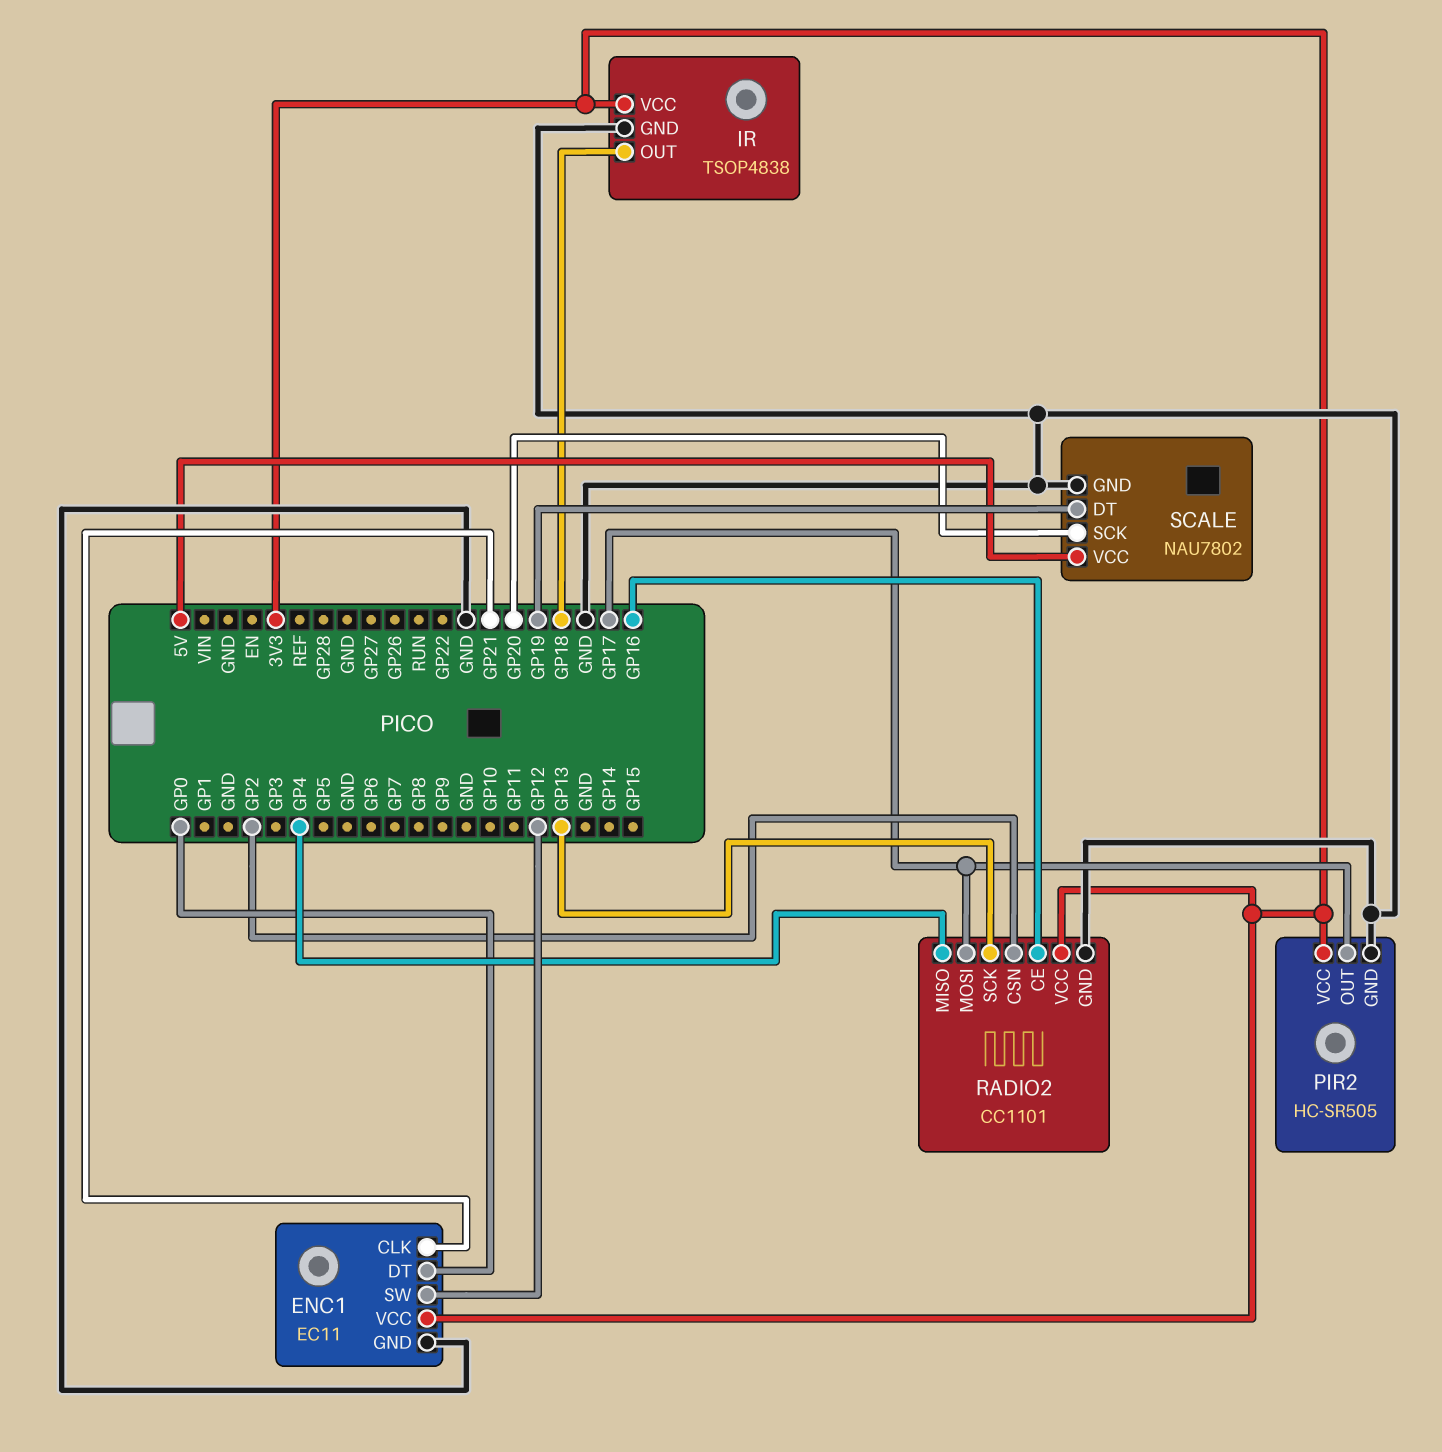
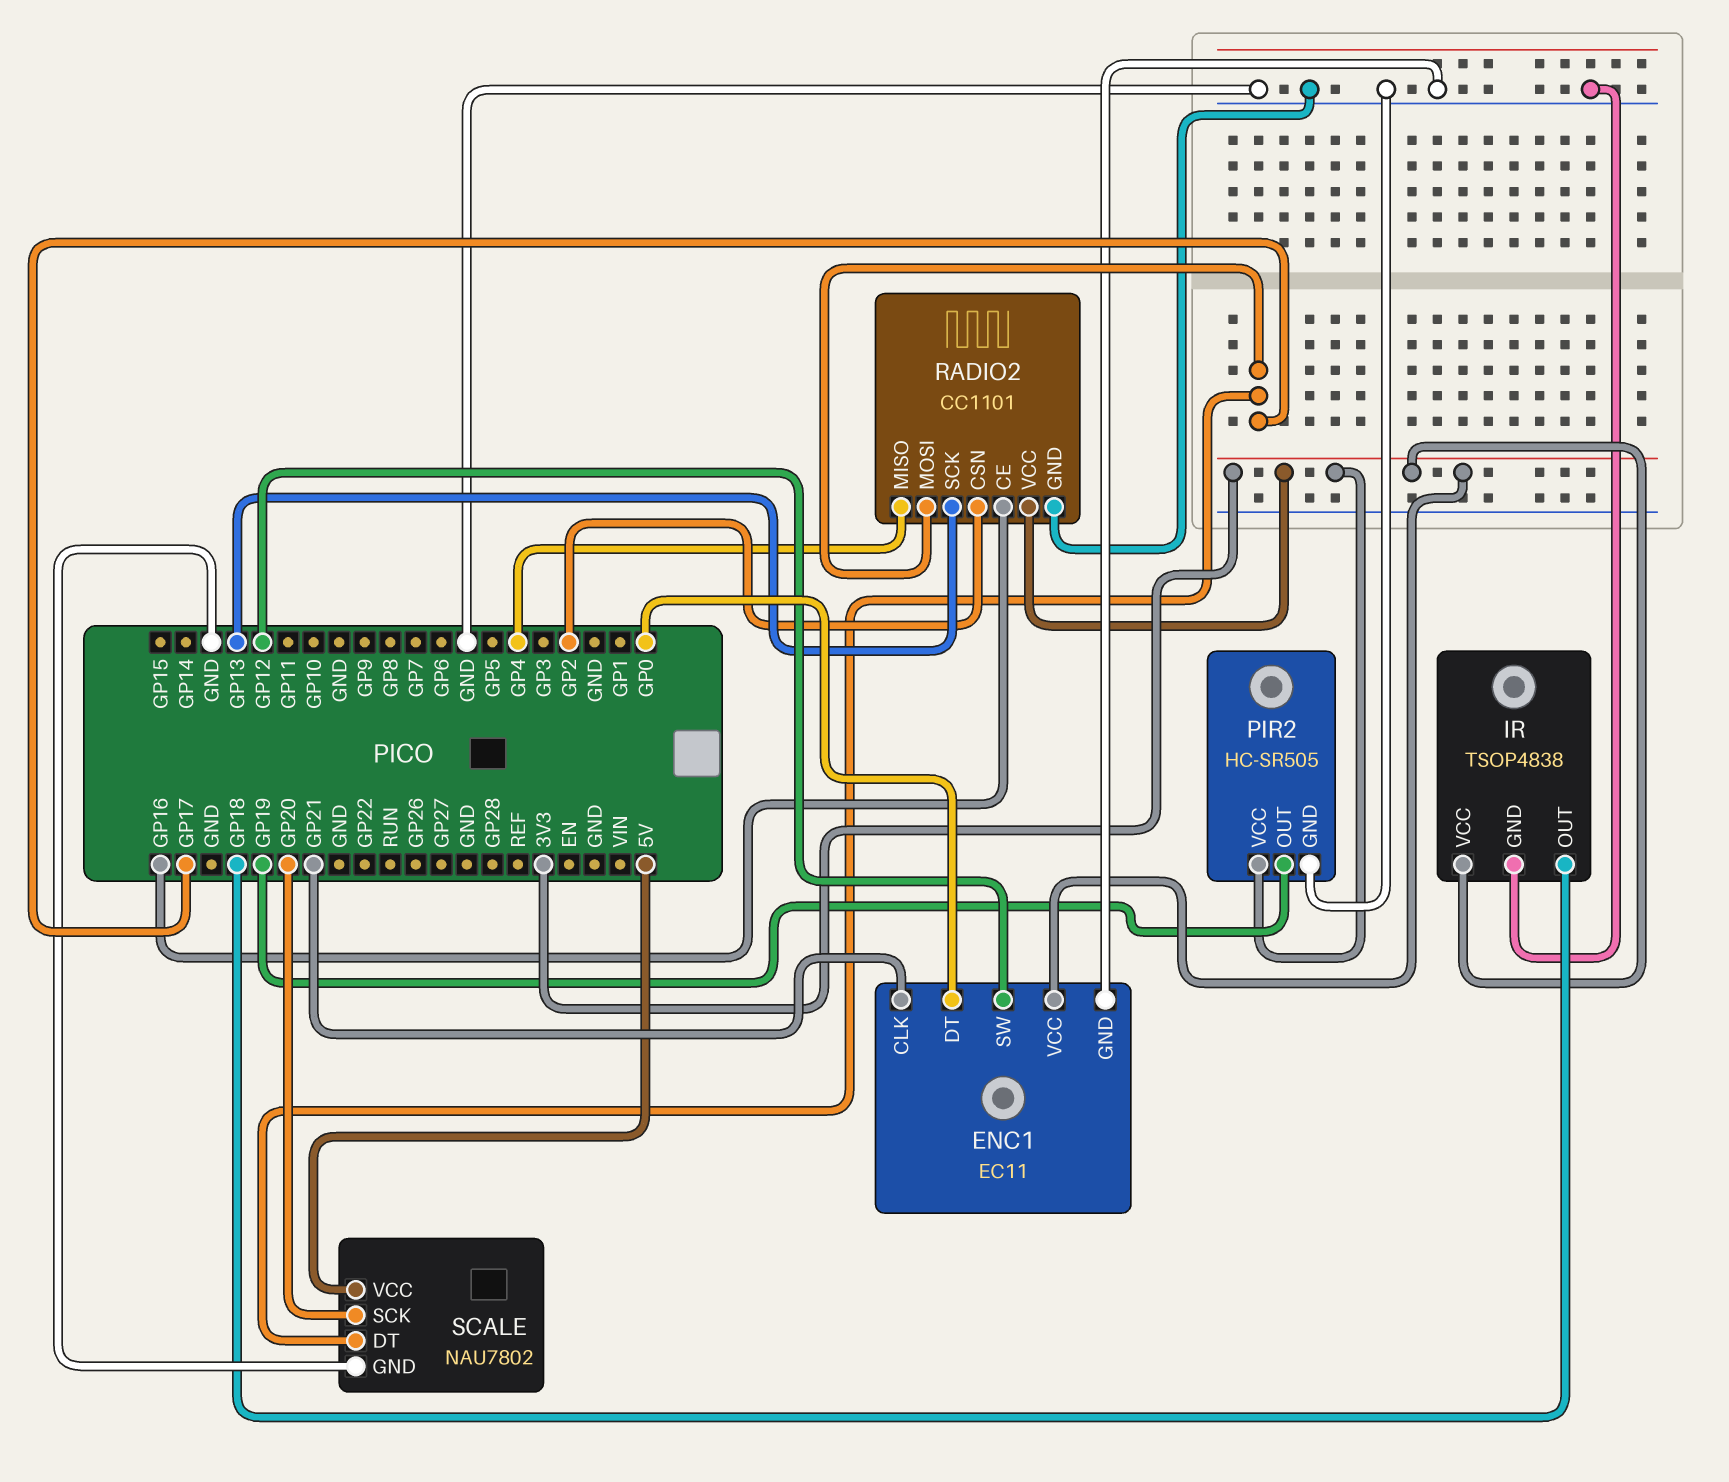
PIR2 pin OUT: GP17 -> GP19
SCALE pin DT: GP19 -> GP17

